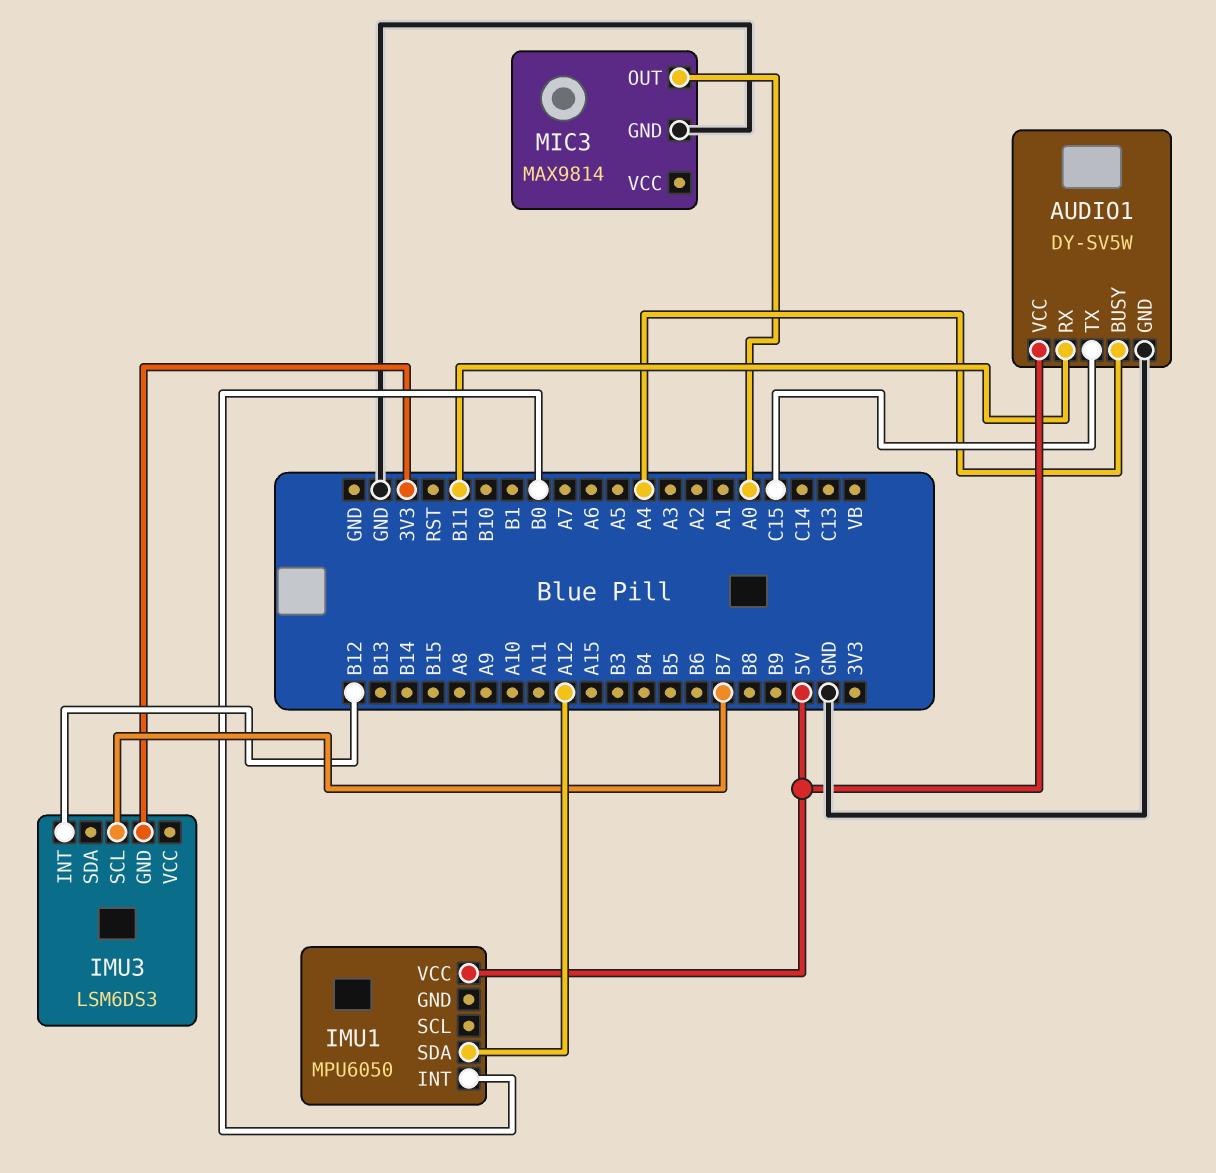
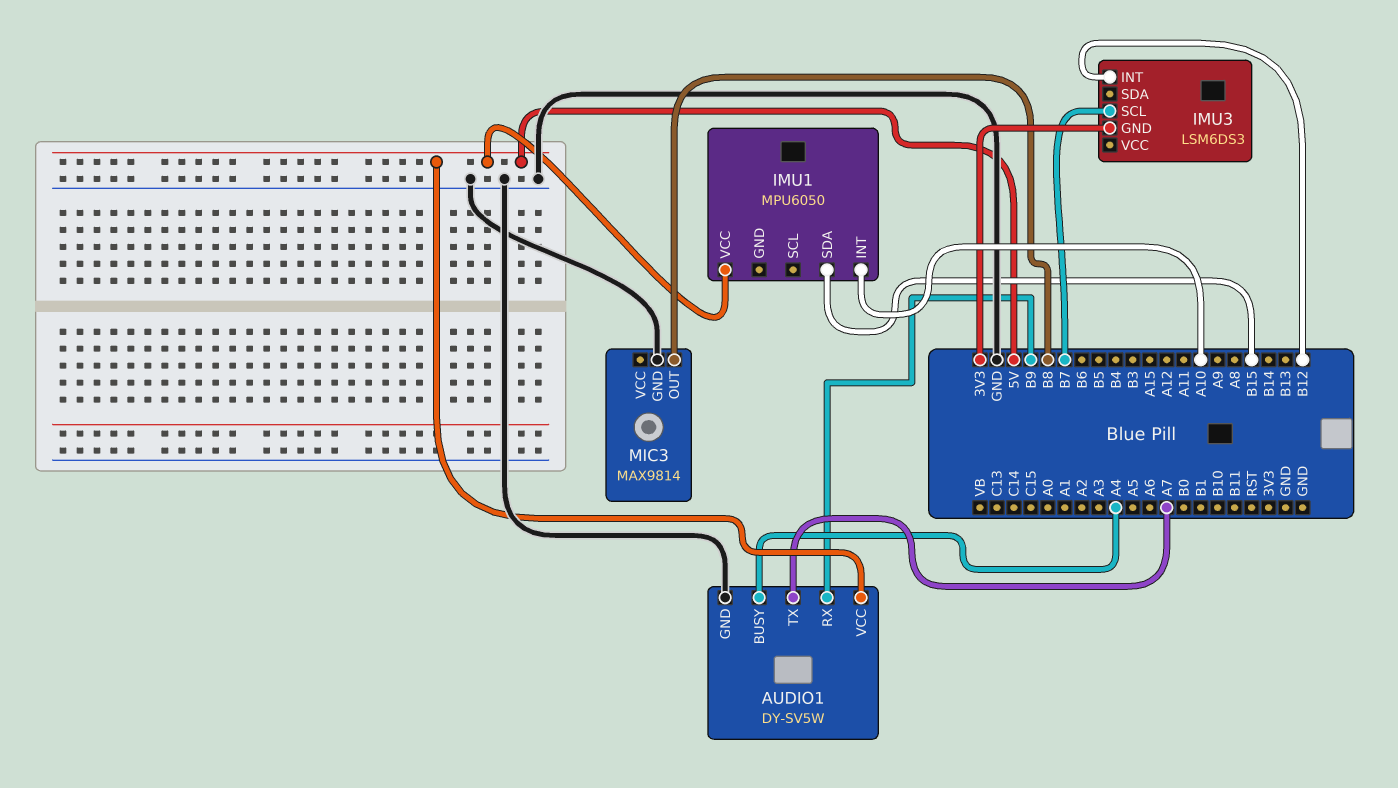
AUDIO1 pin RX: B11 -> B9
AUDIO1 pin TX: C15 -> A7
IMU1 pin INT: B0 -> A10
IMU1 pin SDA: A12 -> B15
MIC3 pin OUT: A0 -> B8

